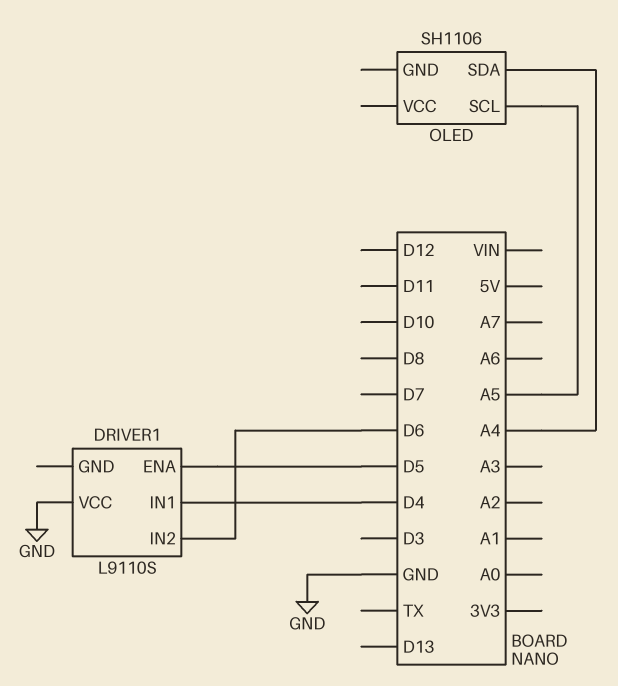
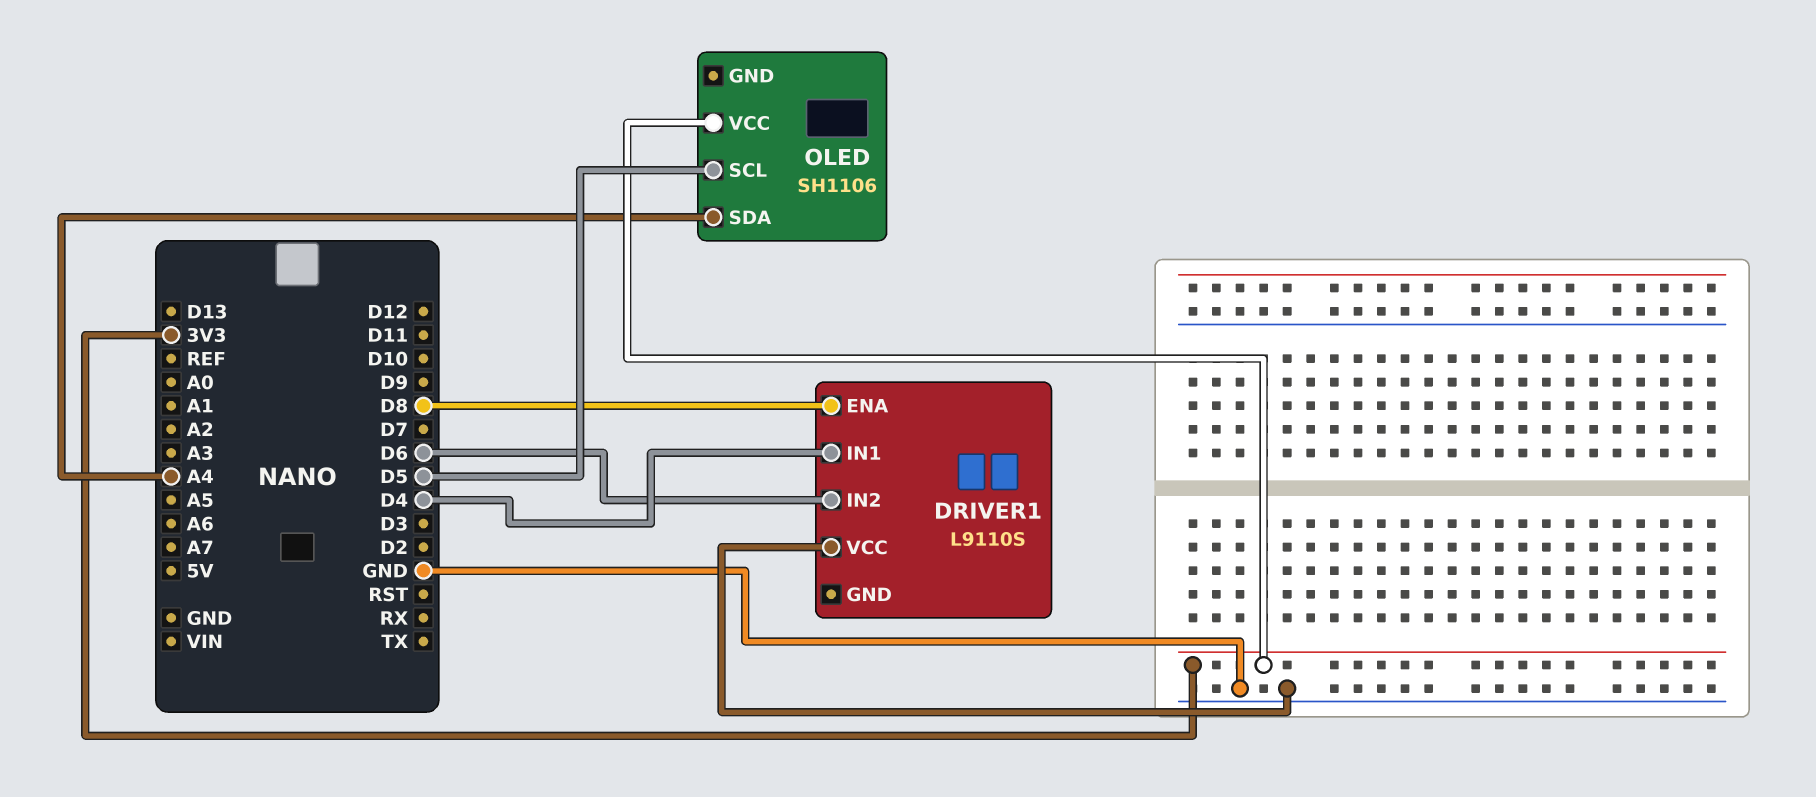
DRIVER1 pin ENA: D5 -> D8
OLED pin SCL: A5 -> D5
OLED pin VCC: none -> 3V3

